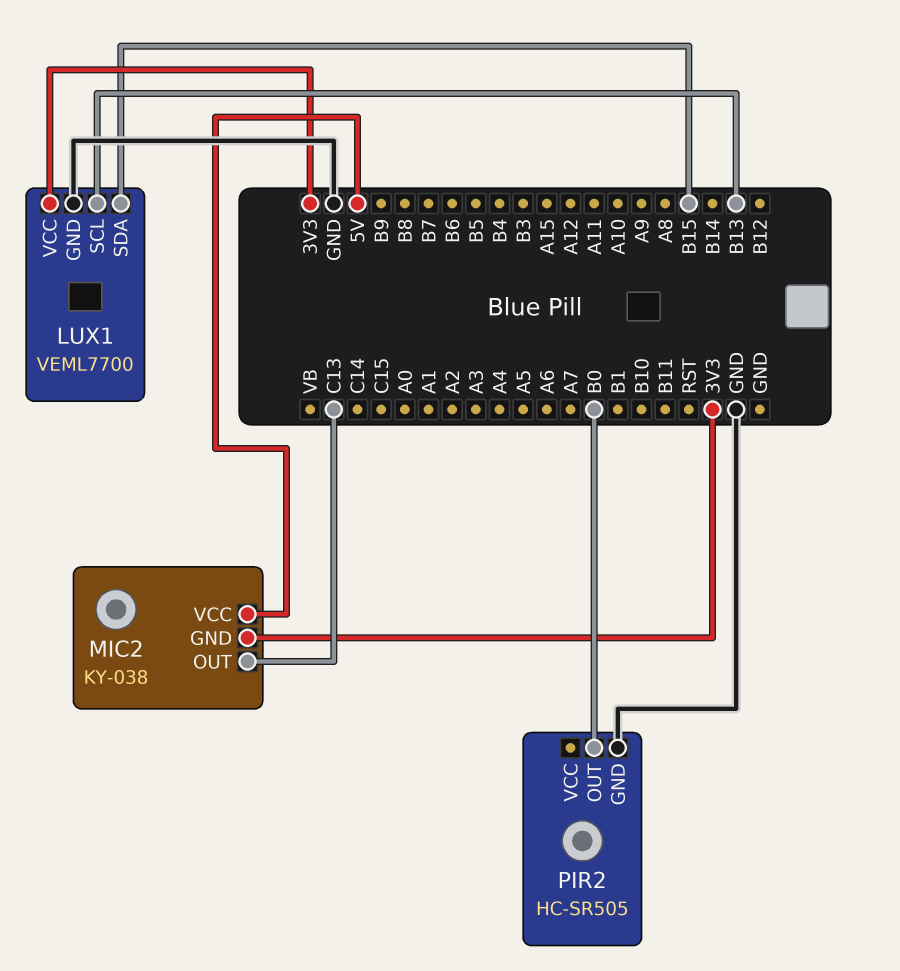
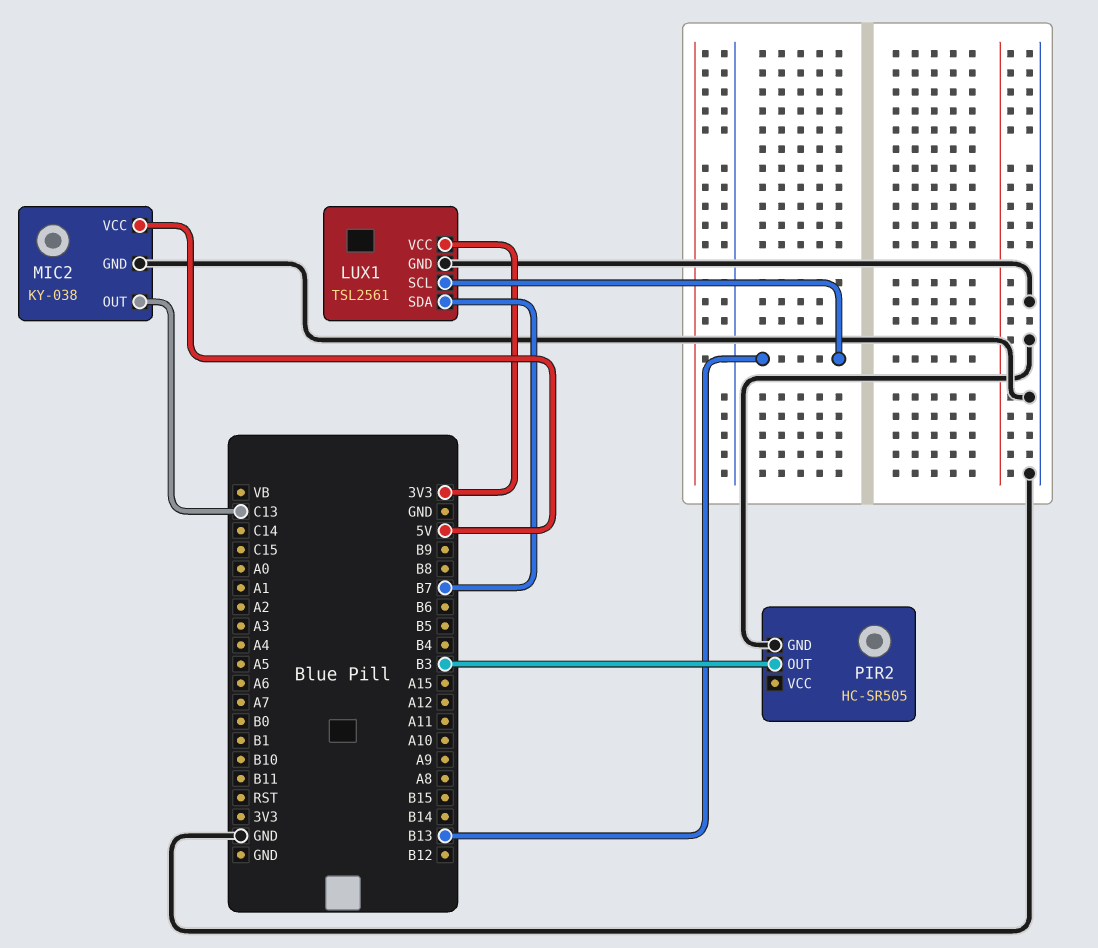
LUX1: VEML7700 -> TSL2561
LUX1 pin SDA: B15 -> B7
MIC2 pin GND: 3V3 -> GND
PIR2 pin OUT: B0 -> B3

